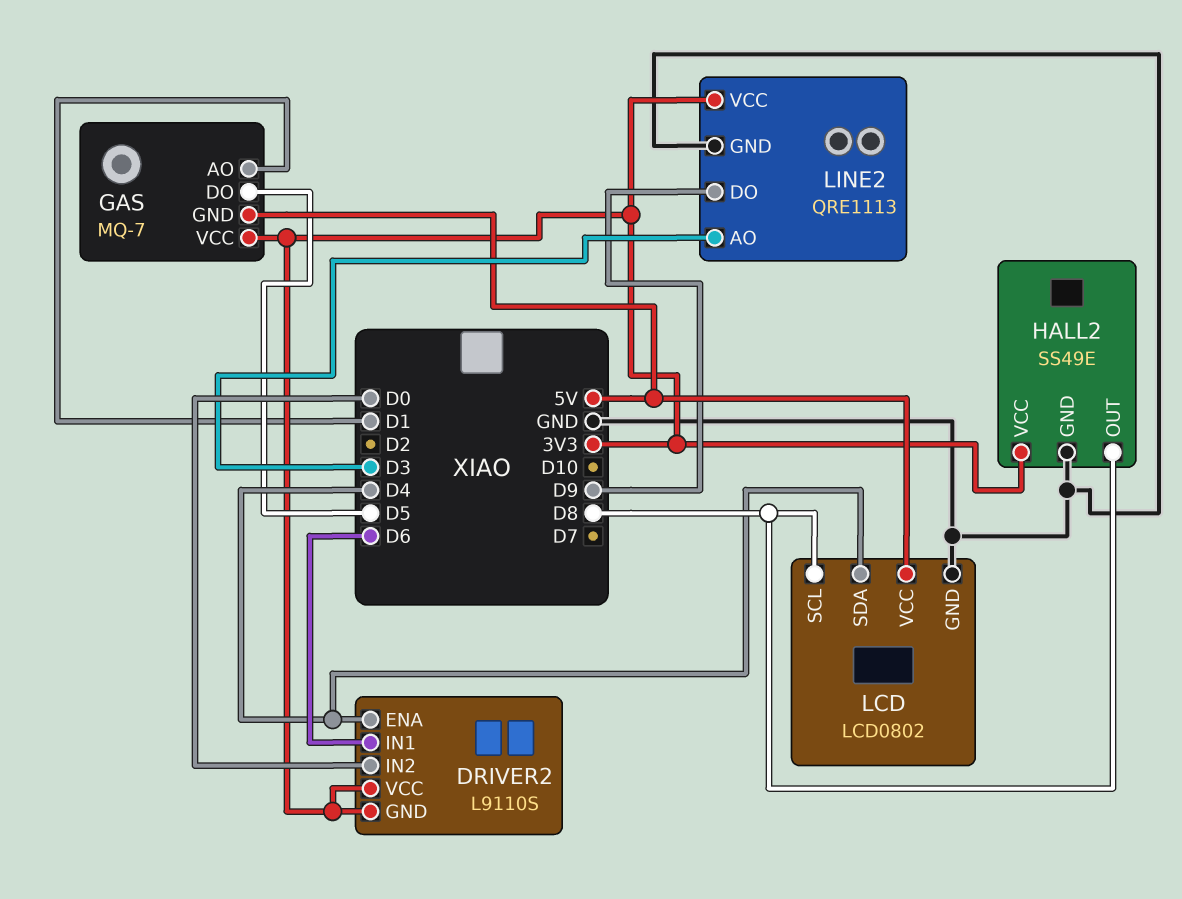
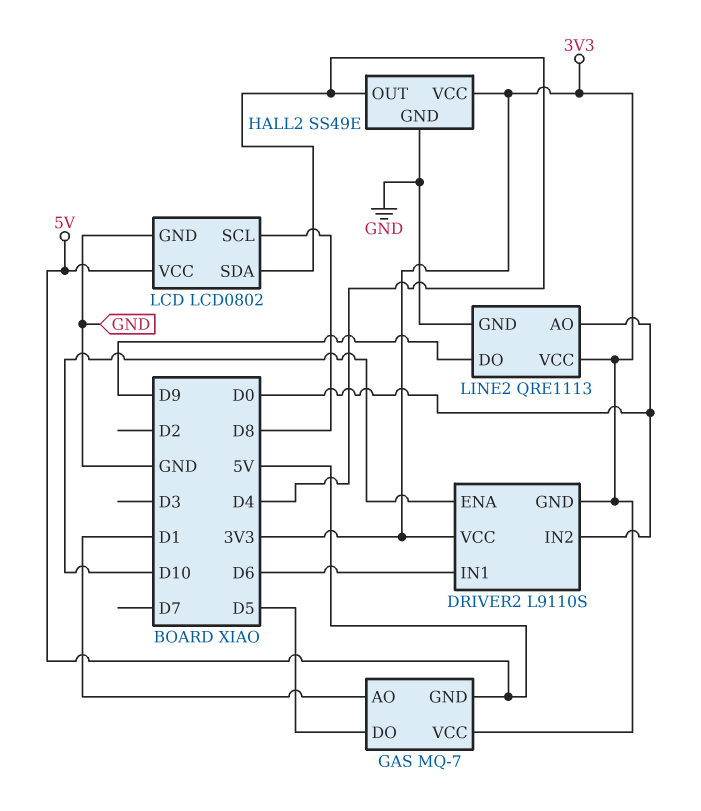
DRIVER2 pin ENA: D4 -> D10
HALL2 pin OUT: D8 -> D4
LINE2 pin AO: D3 -> D0

